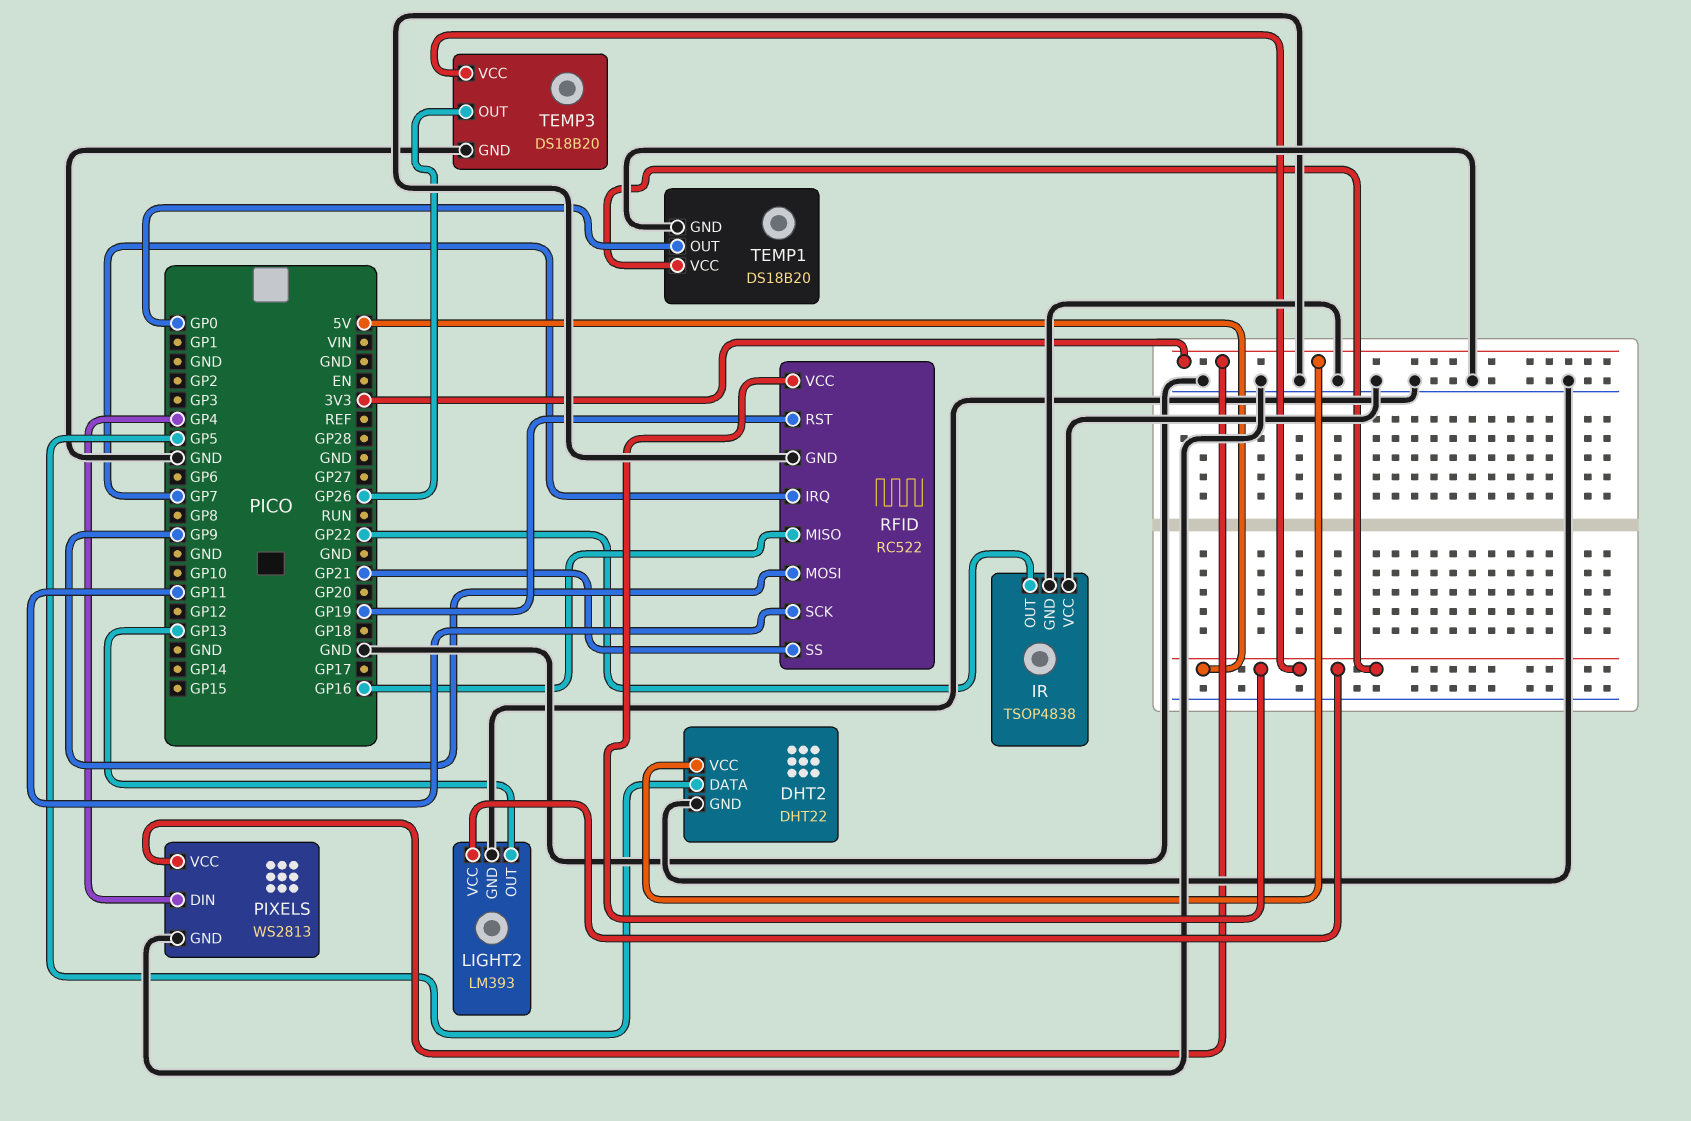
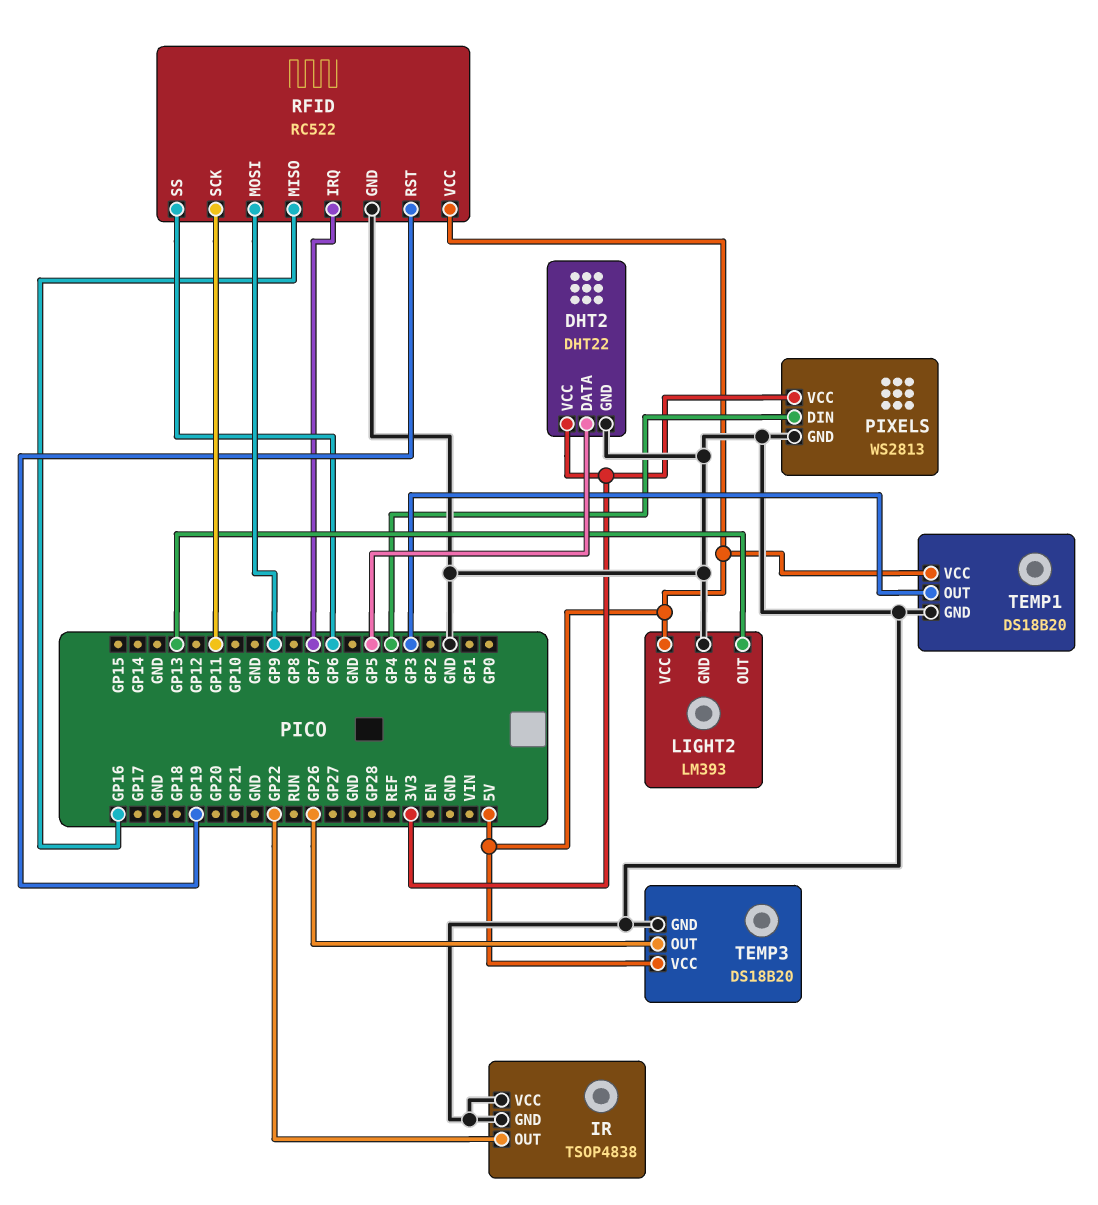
RFID pin SS: GP21 -> GP6
TEMP1 pin OUT: GP0 -> GP3

